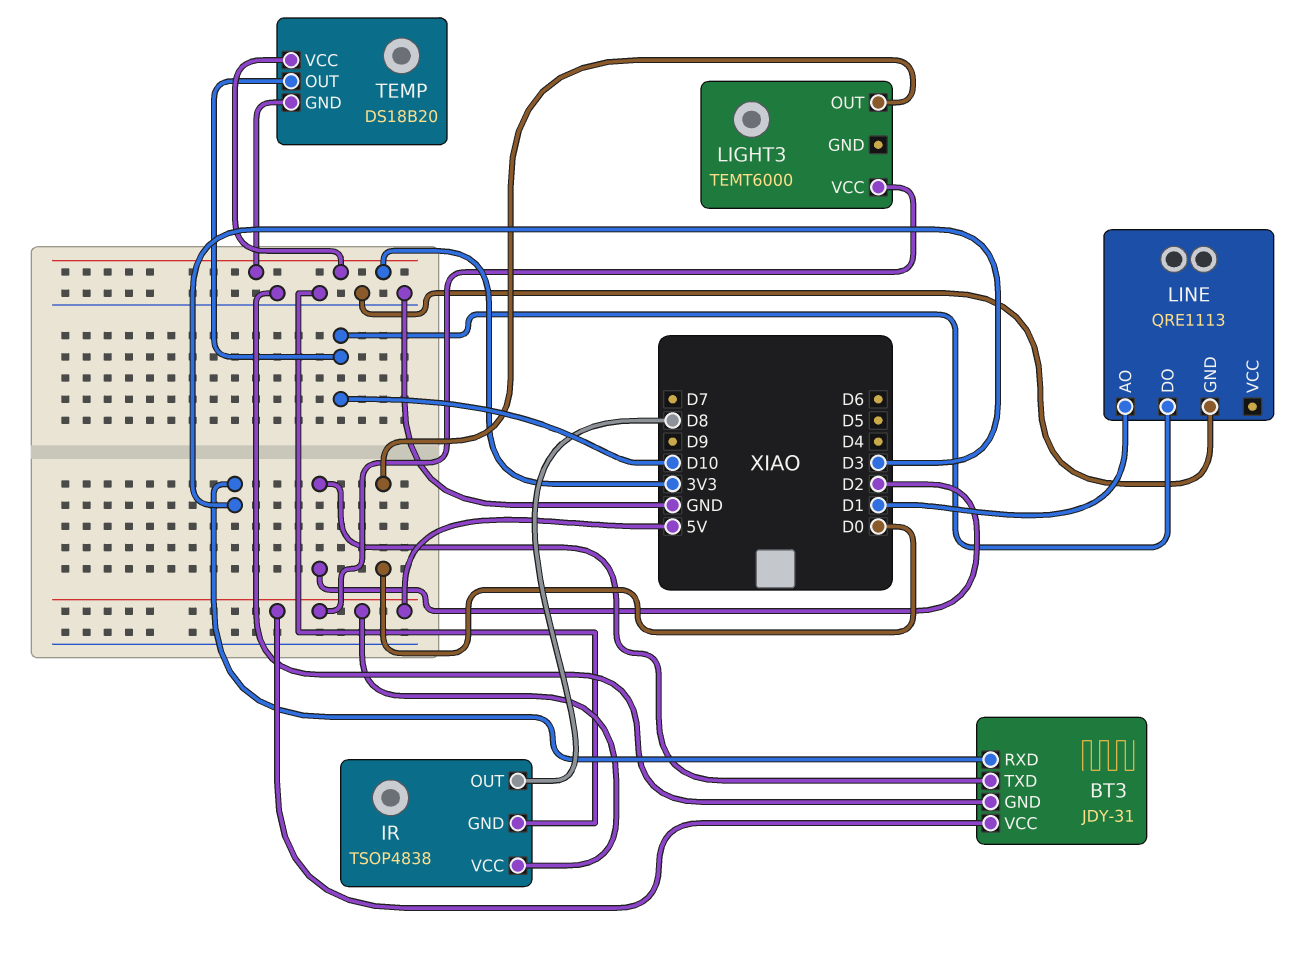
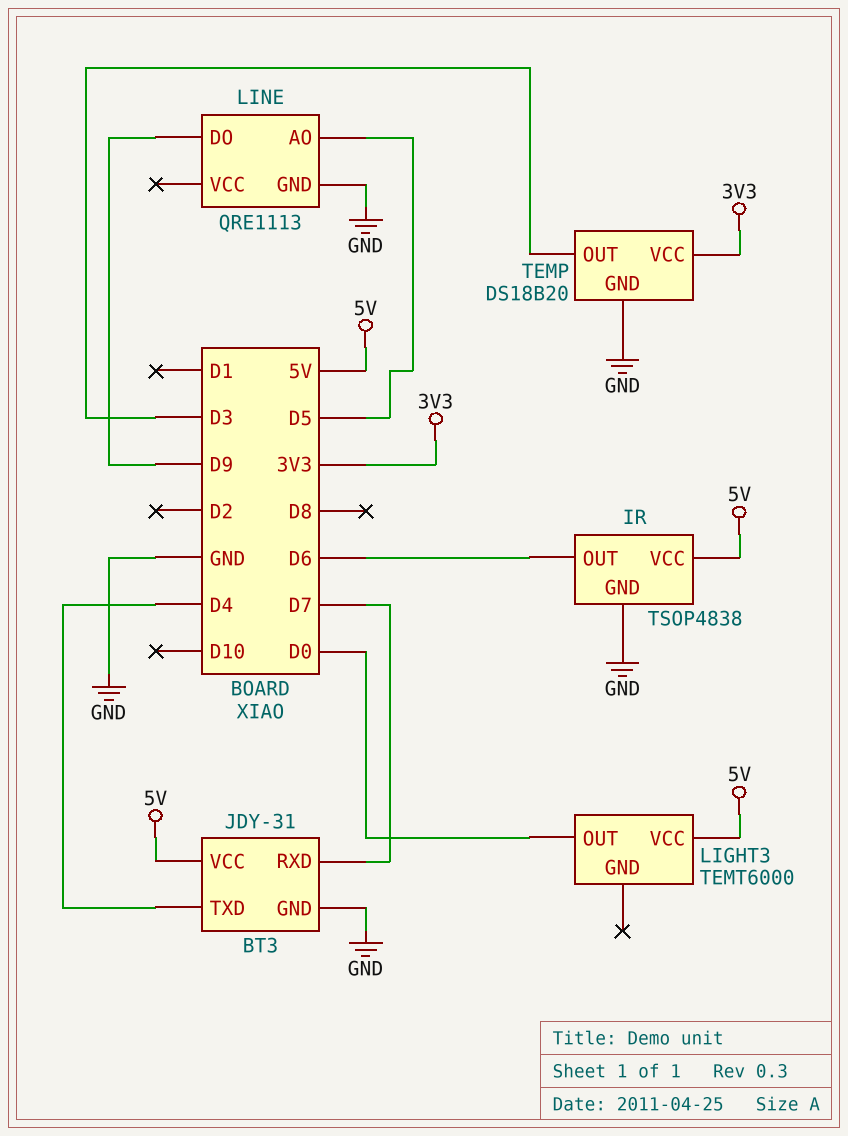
BT3 pin RXD: D3 -> D7
BT3 pin TXD: D2 -> D4
IR pin OUT: D8 -> D6
LINE pin AO: D1 -> D5
LINE pin DO: D10 -> D9
TEMP pin GND: 3V3 -> GND
TEMP pin OUT: D10 -> D3

